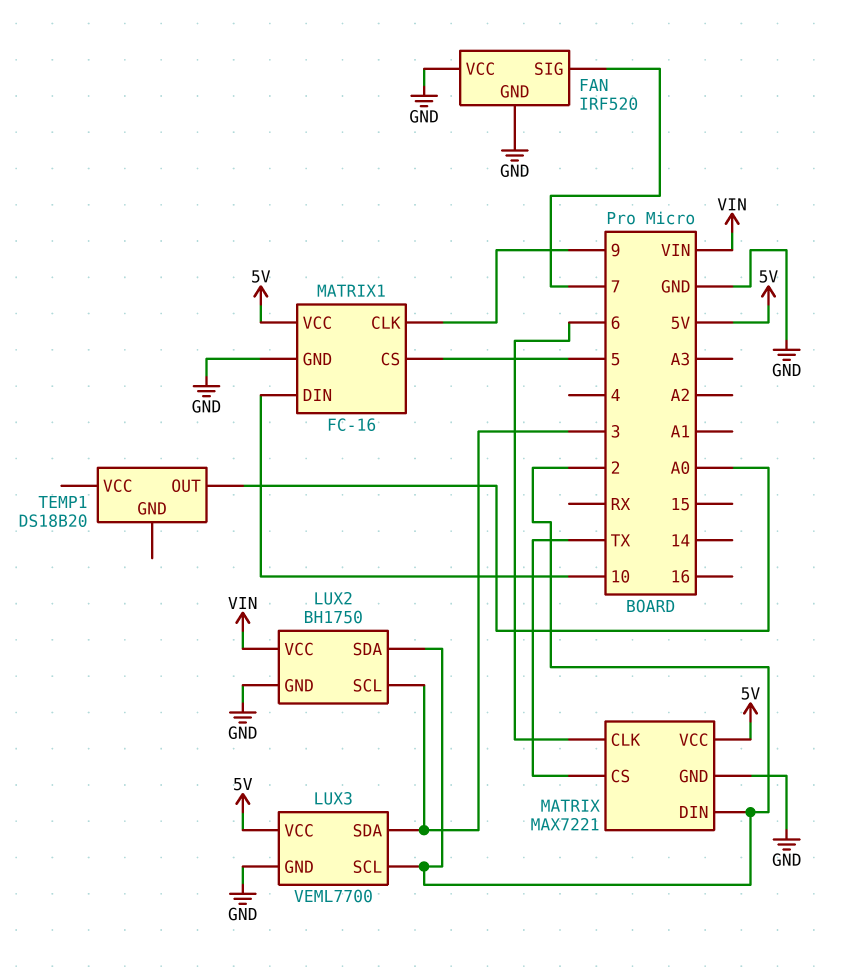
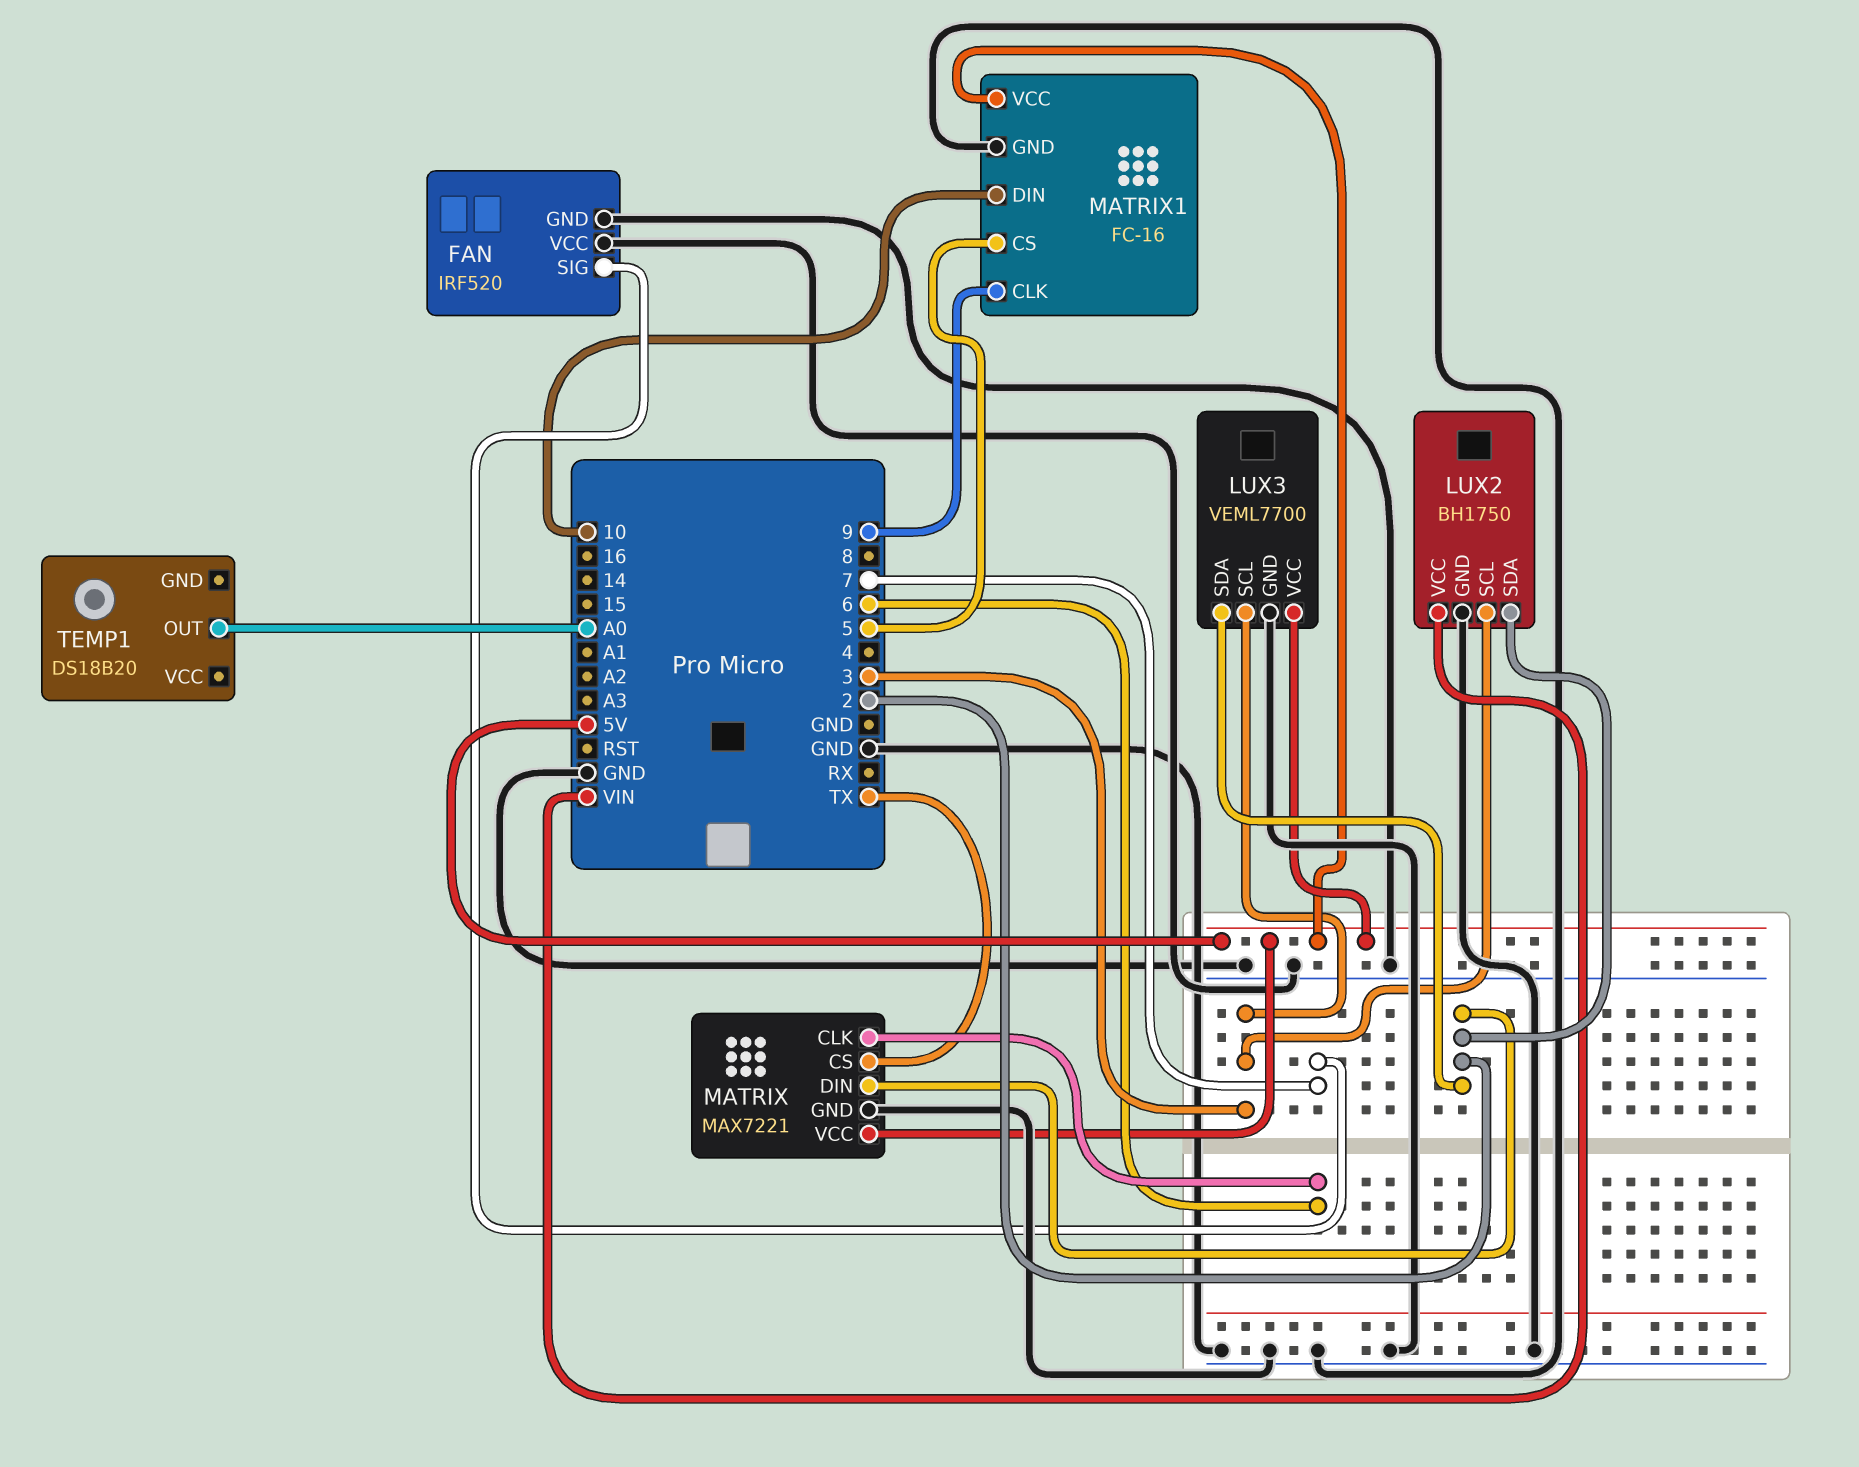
LUX3 pin SCL: 2 -> 3
LUX3 pin SDA: 3 -> 2

